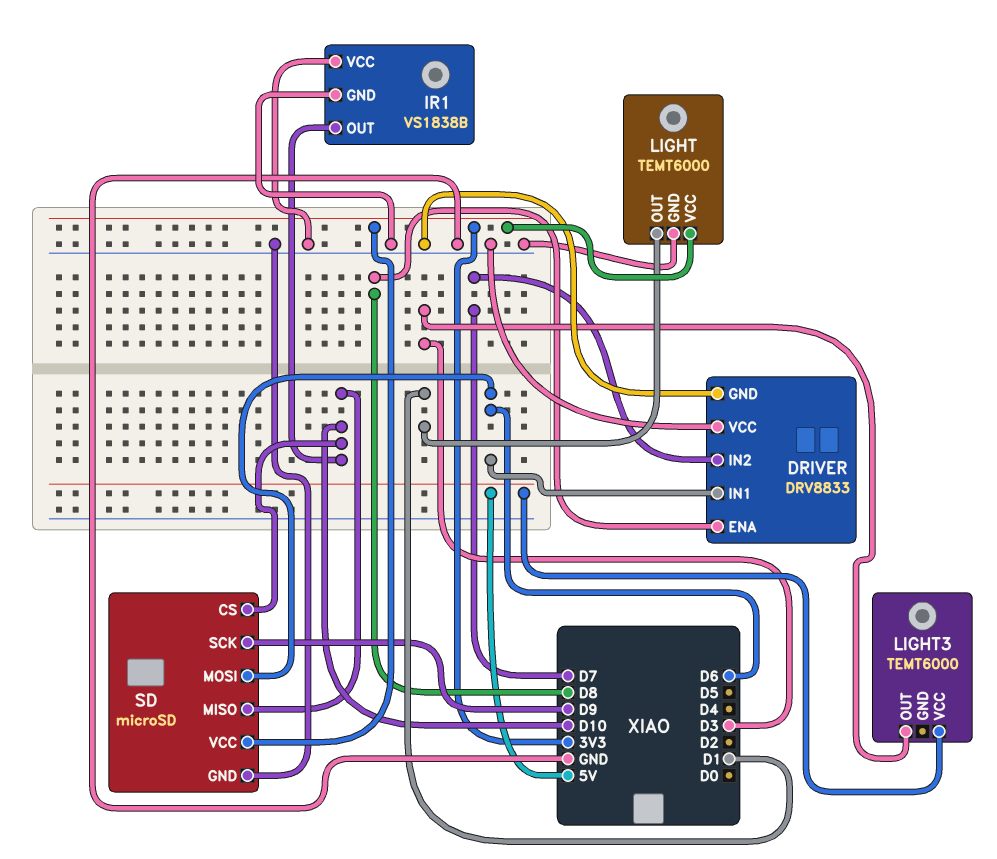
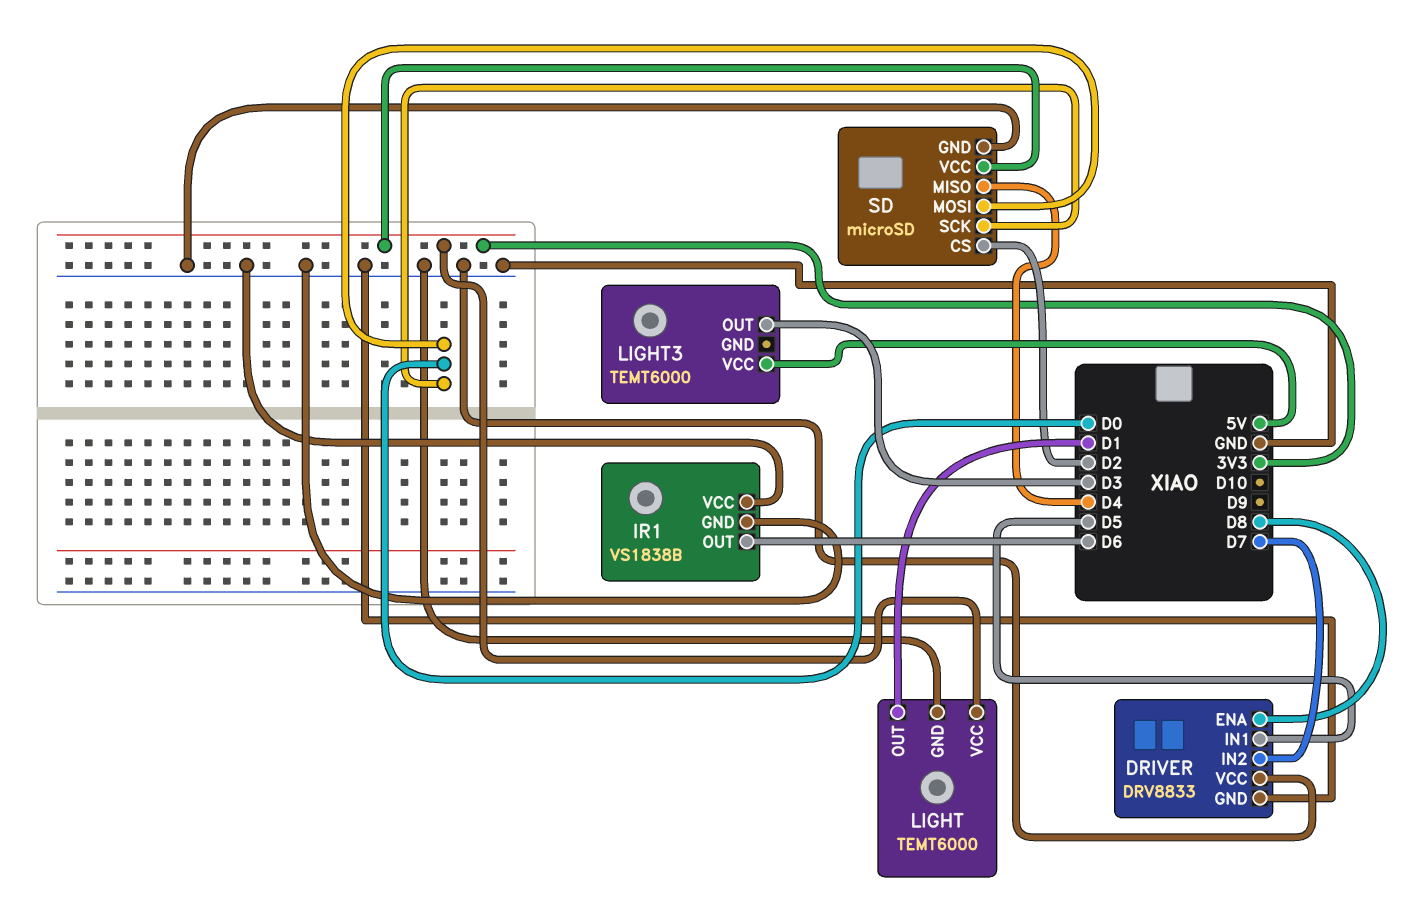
DRIVER pin IN1: D6 -> D5
IR1 pin OUT: D10 -> D6
SD pin CS: D10 -> D2
SD pin MISO: D10 -> D4
SD pin MOSI: D6 -> D0
SD pin SCK: D9 -> D0

